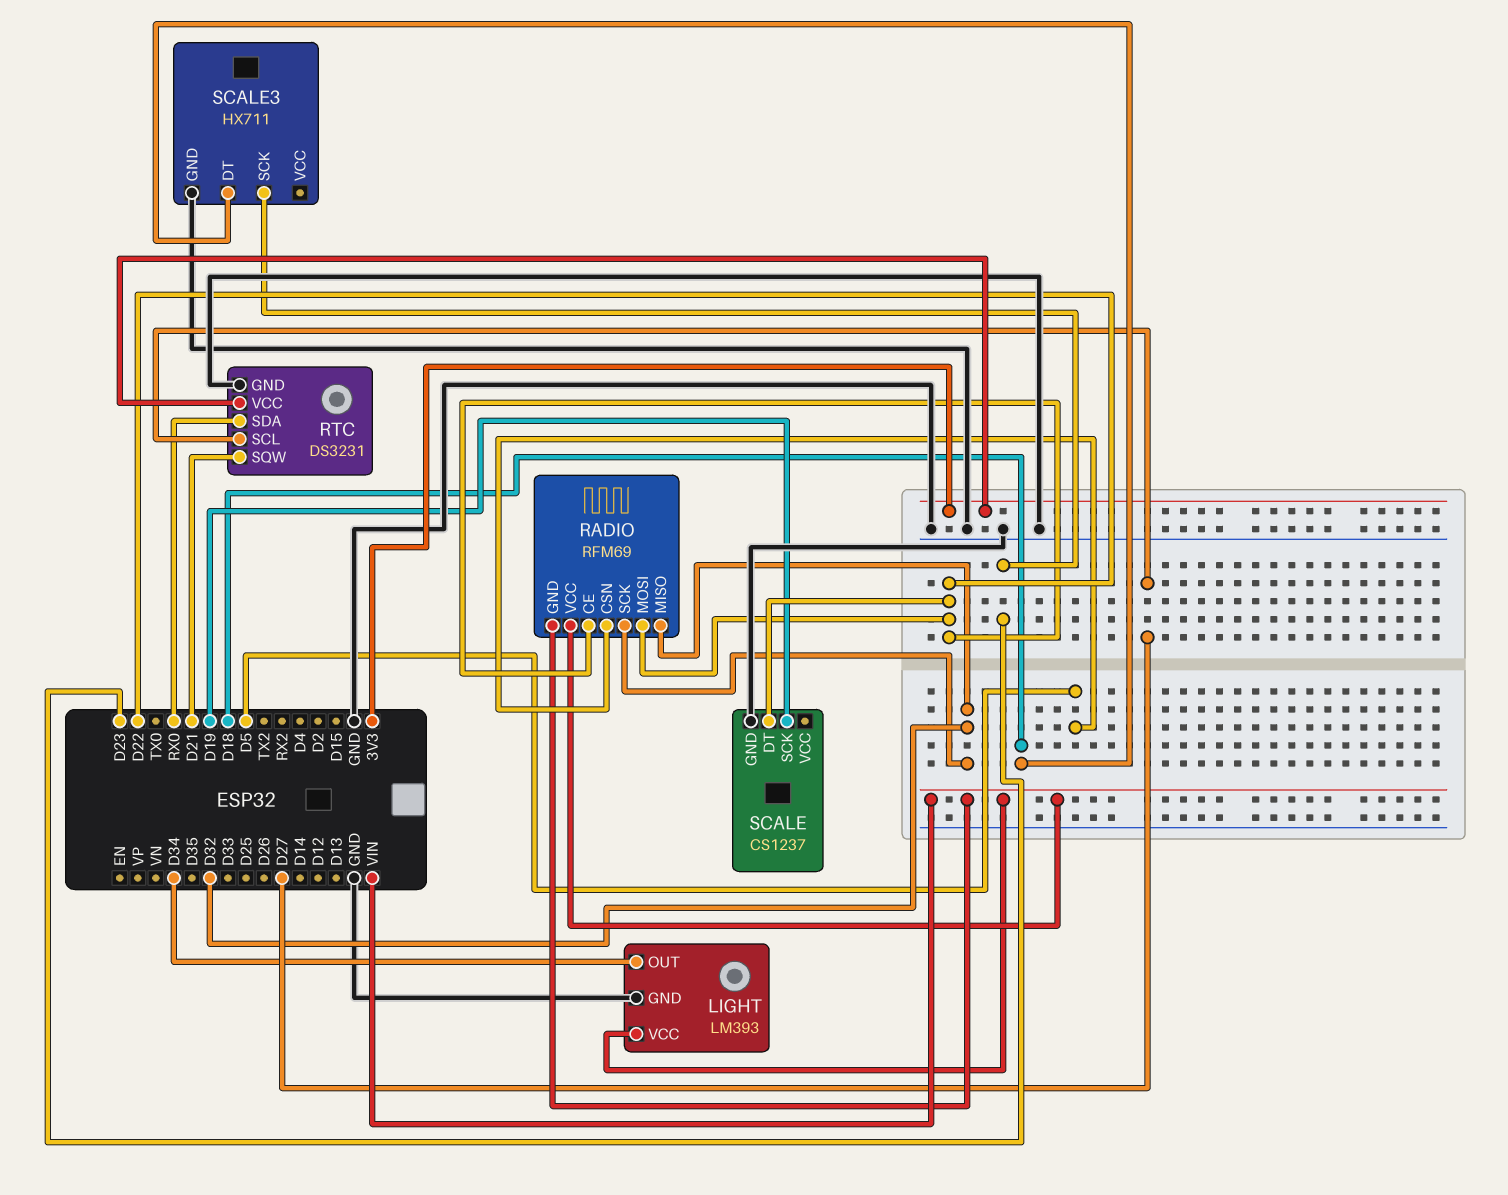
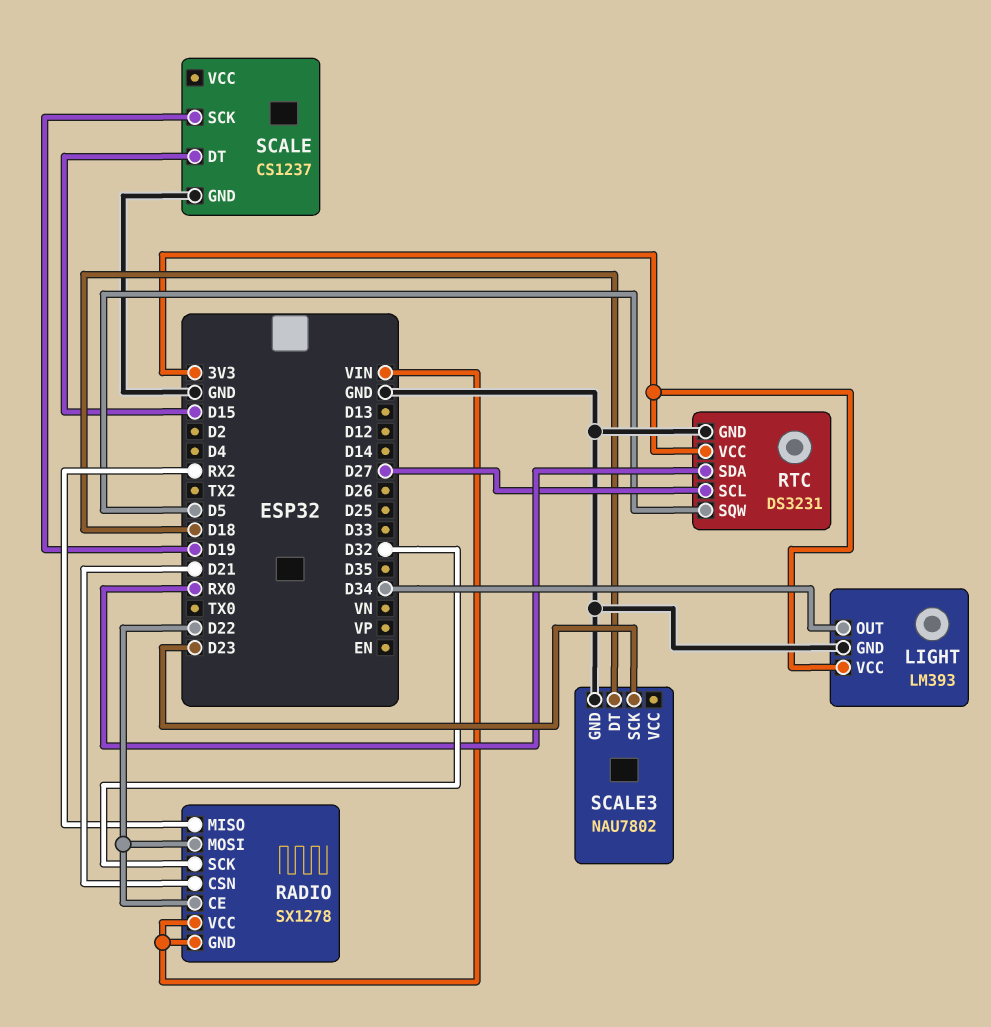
LIGHT pin VCC: VIN -> 3V3
RADIO: RFM69 -> SX1278
RADIO pin CSN: D5 -> D21
RADIO pin MISO: D32 -> RX2
RTC pin SQW: D21 -> D5
SCALE pin DT: D22 -> D15
SCALE3: HX711 -> NAU7802

